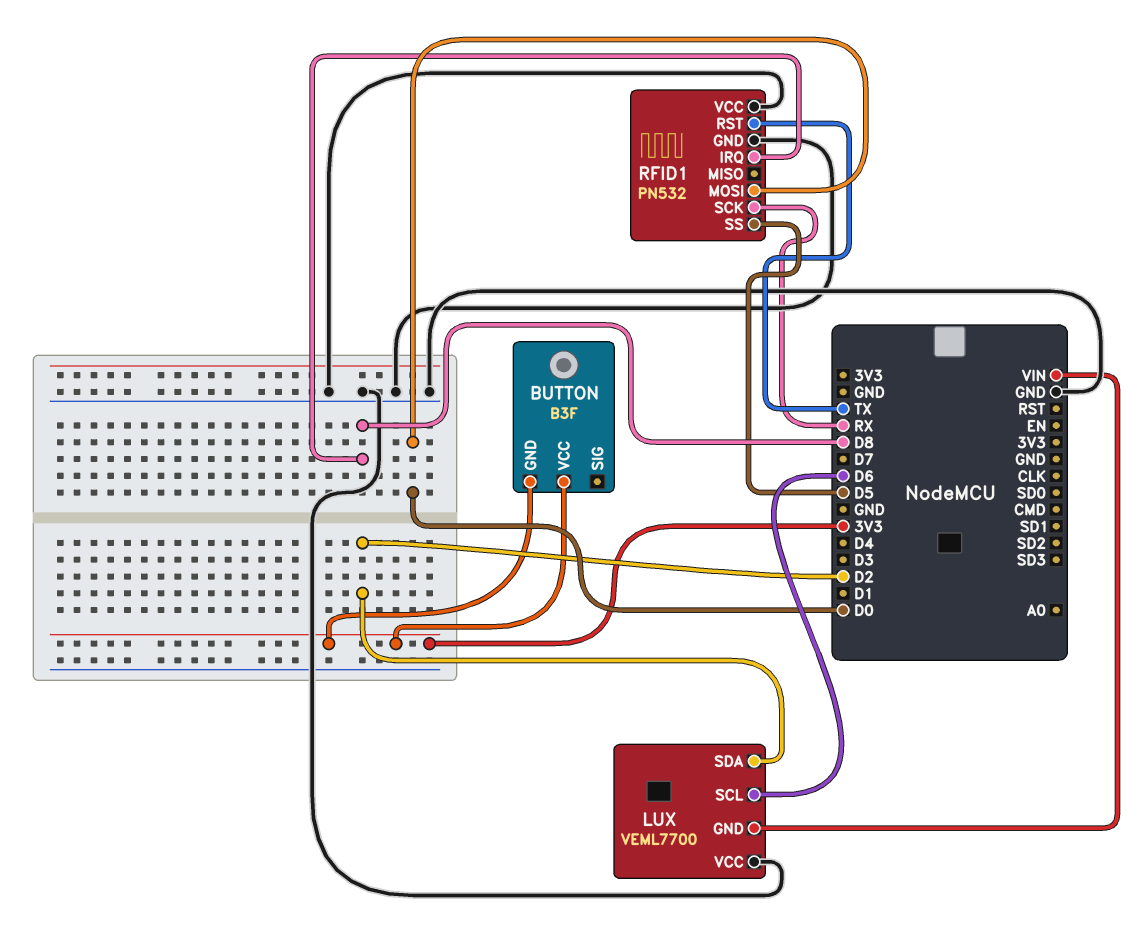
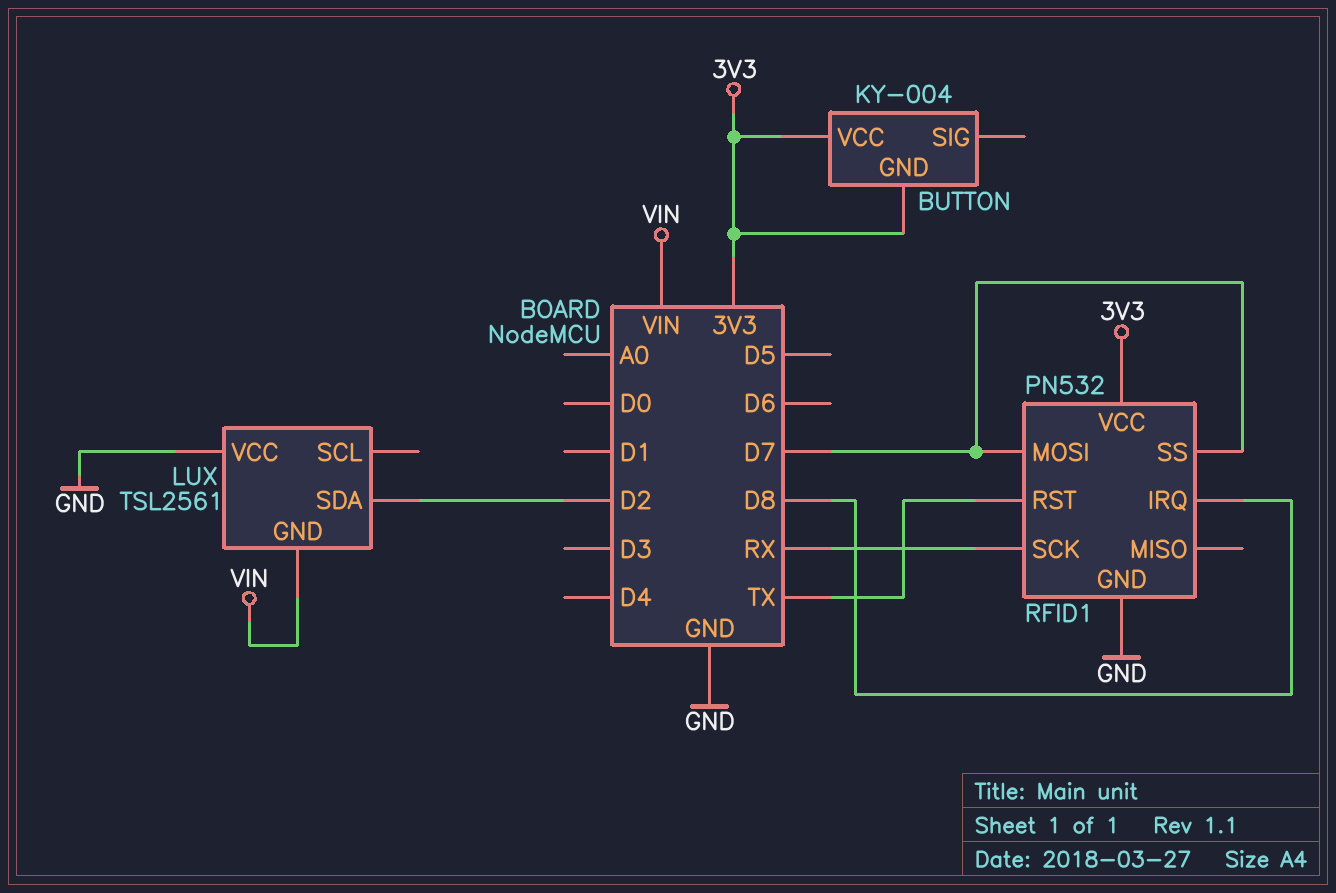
BUTTON: B3F -> KY-004
LUX: VEML7700 -> TSL2561
LUX pin SCL: D6 -> none
RFID1 pin MOSI: D0 -> D7
RFID1 pin SS: D5 -> D7
RFID1 pin VCC: GND -> 3V3

